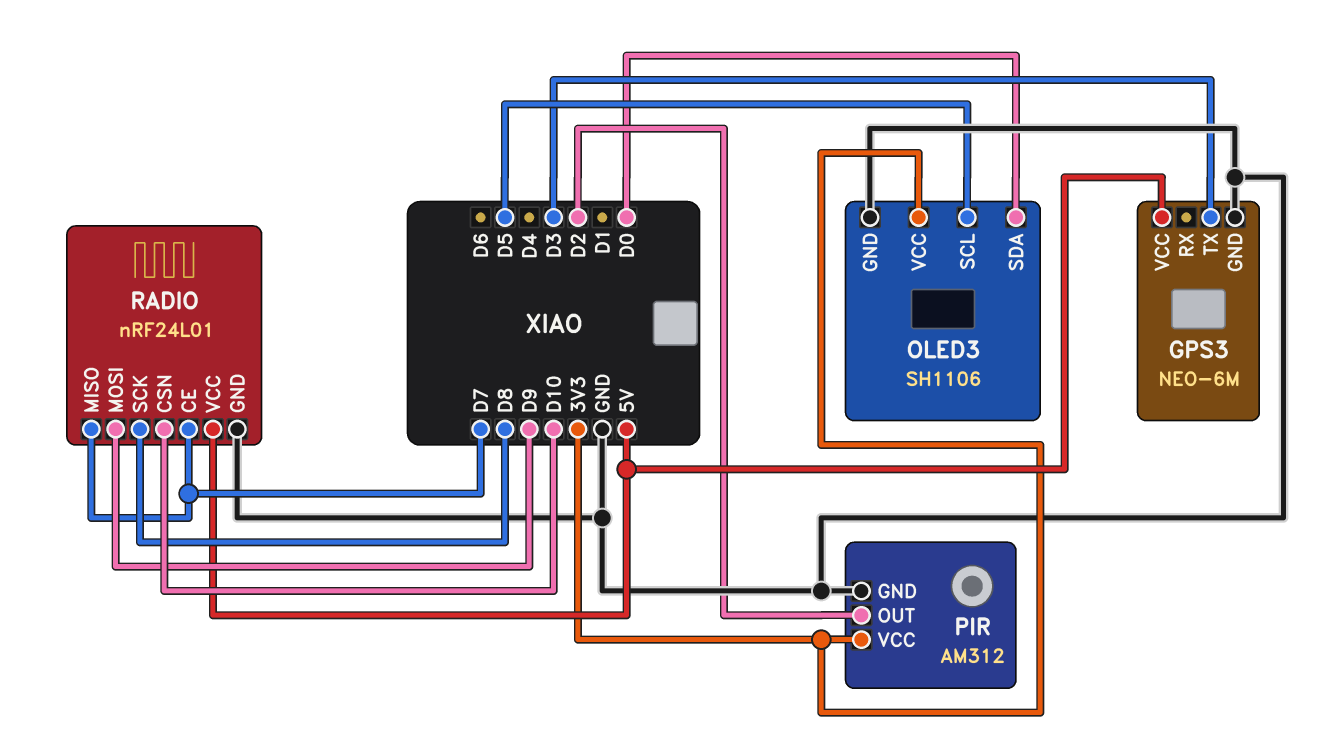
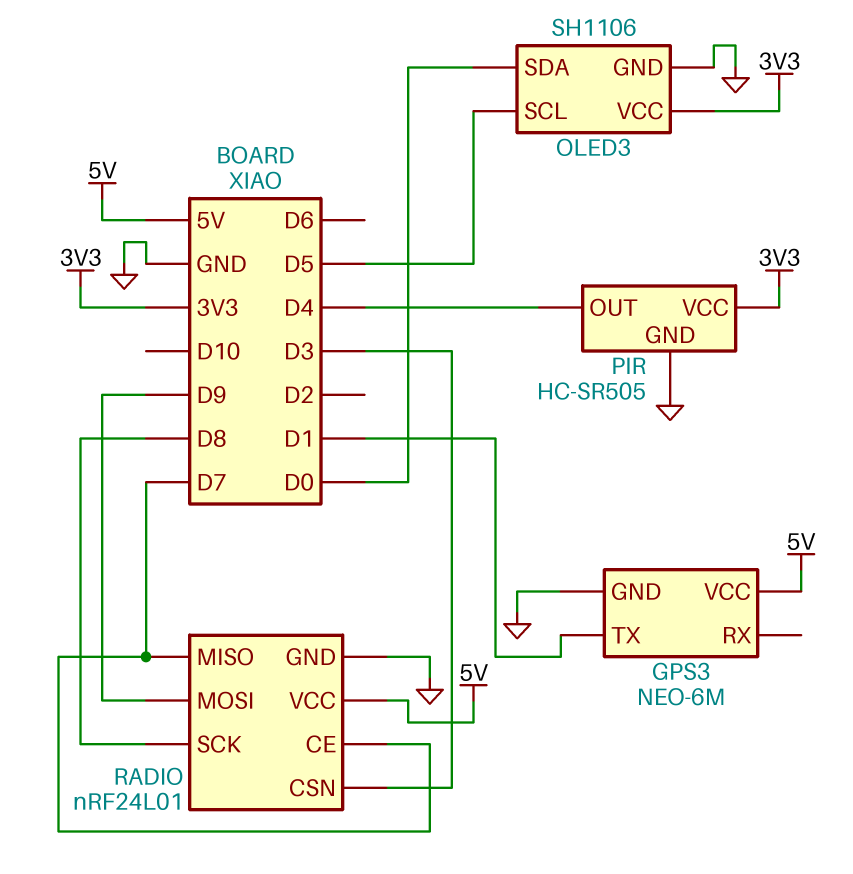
GPS3 pin TX: D3 -> D1
PIR: AM312 -> HC-SR505
PIR pin OUT: D2 -> D4
RADIO pin CSN: D10 -> D3

